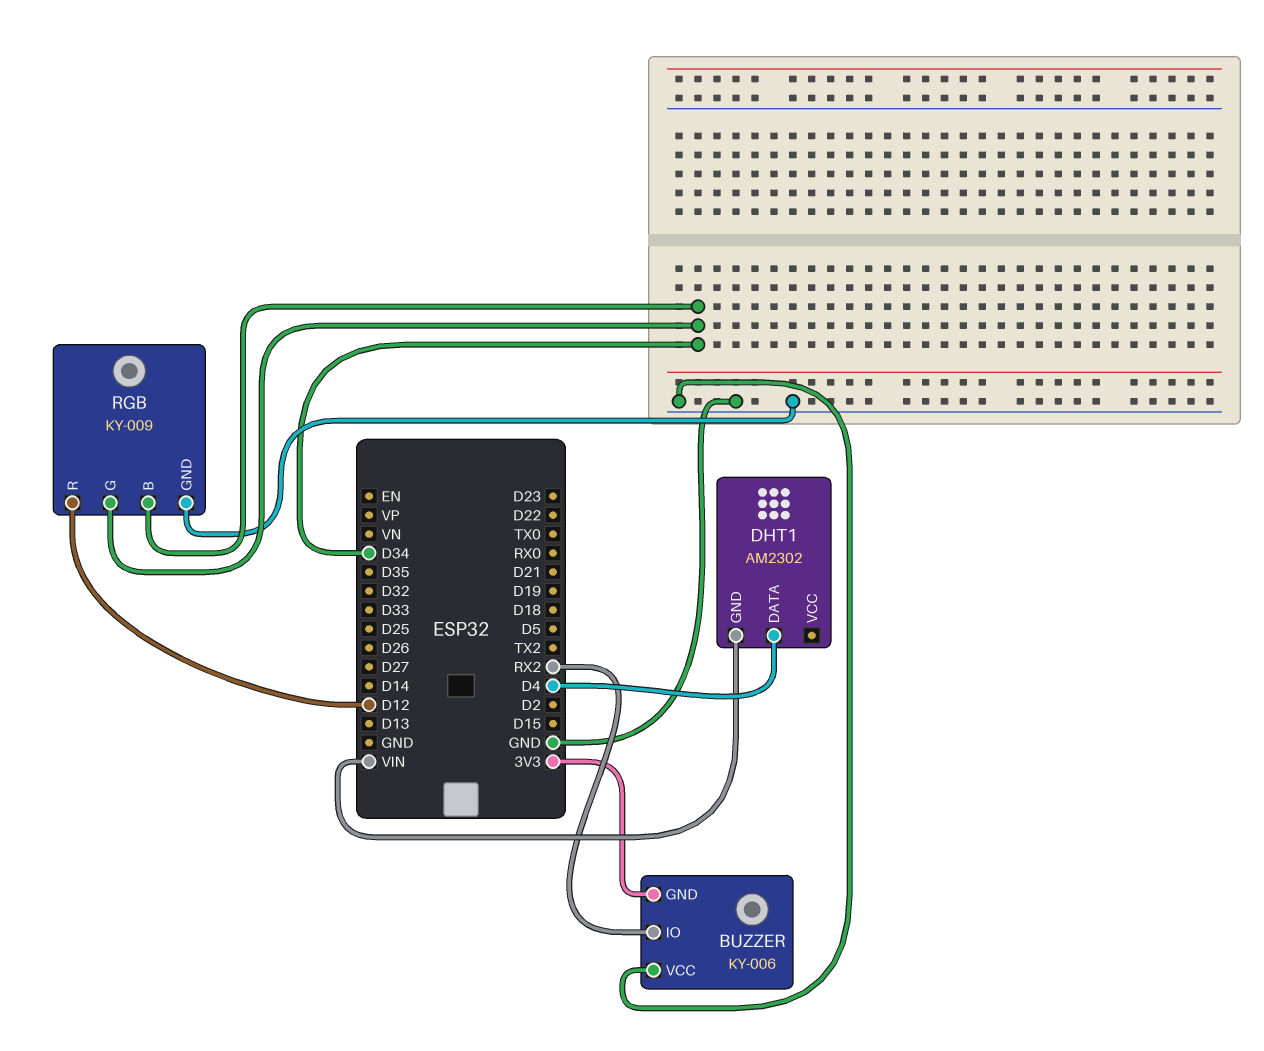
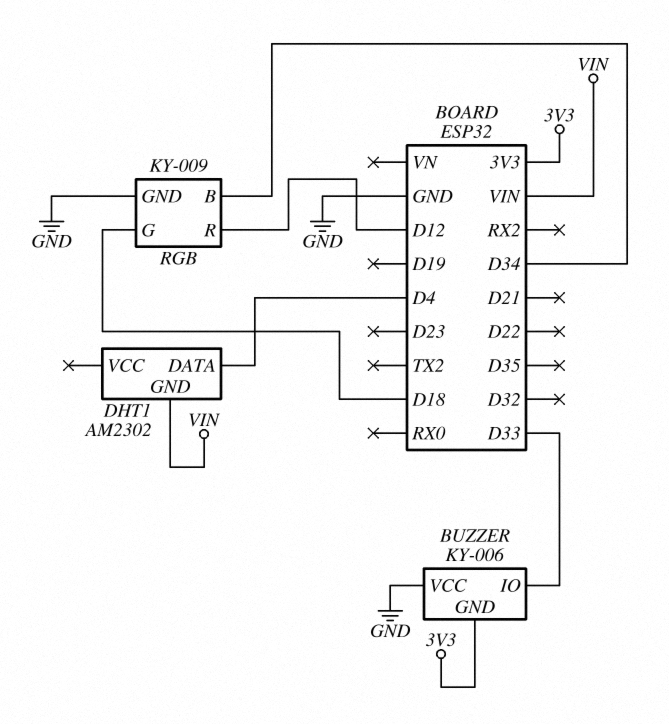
BUZZER pin IO: RX2 -> D33
RGB pin G: D34 -> D18

